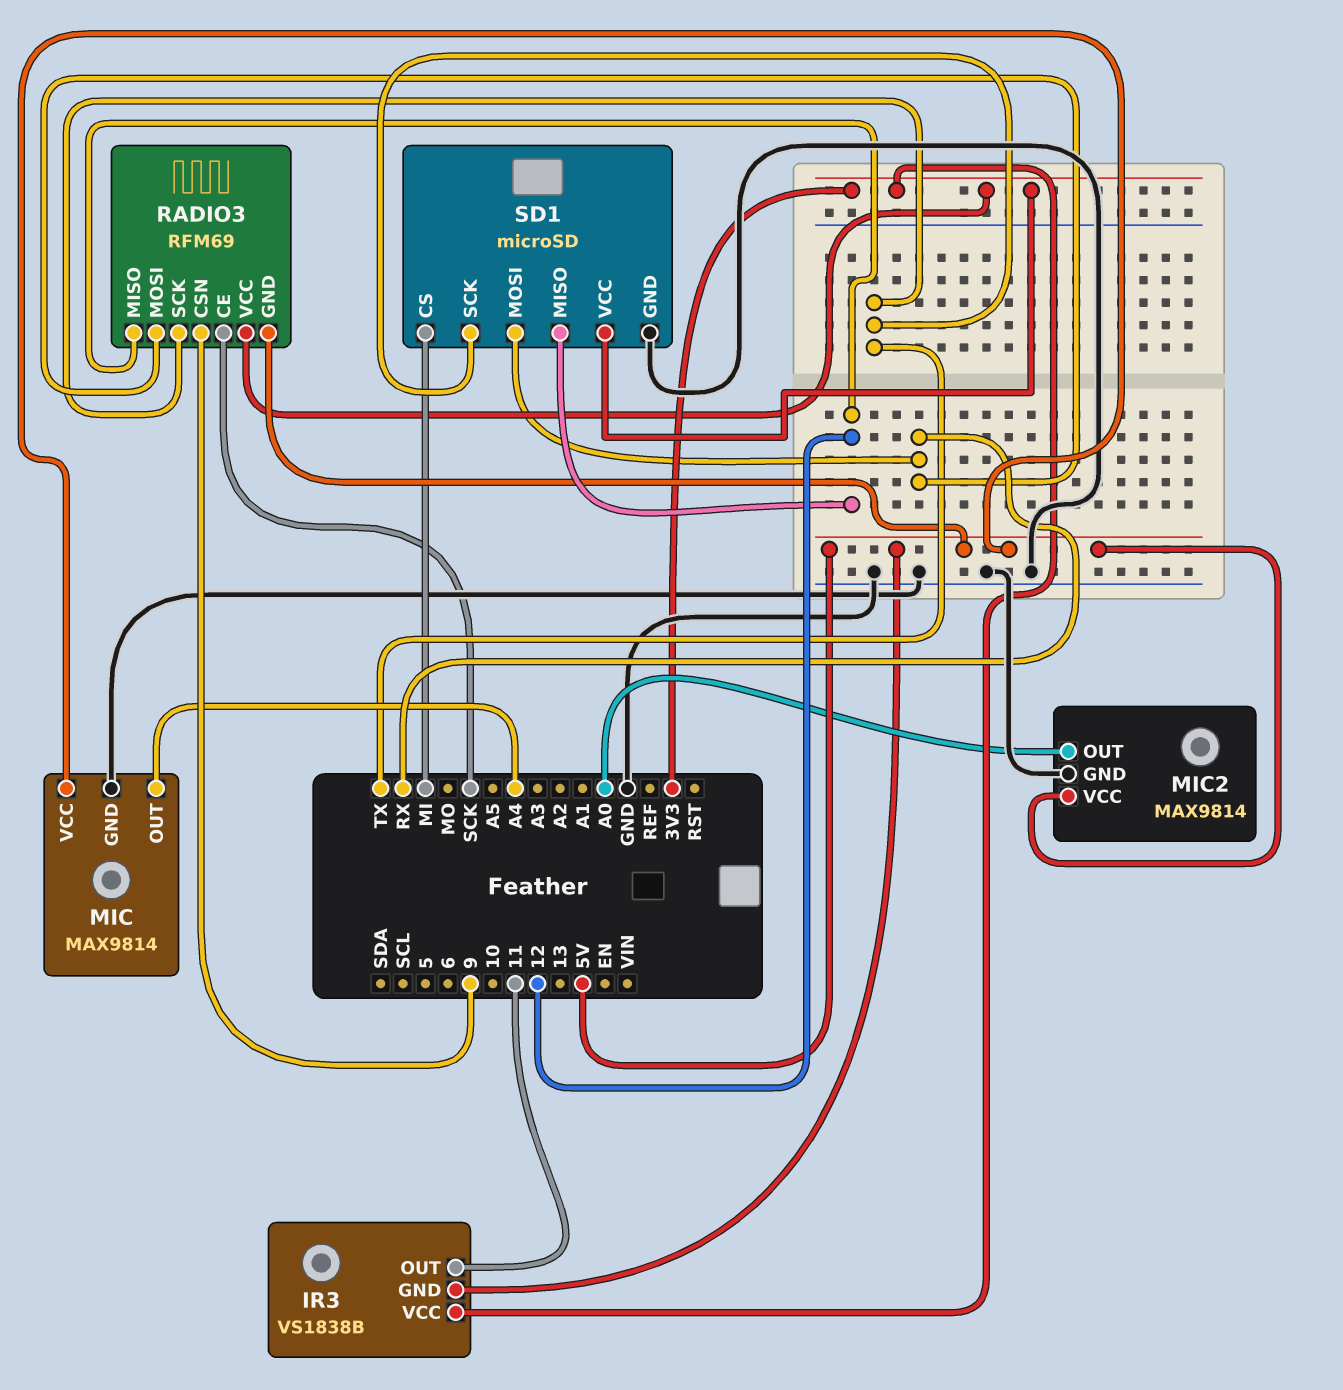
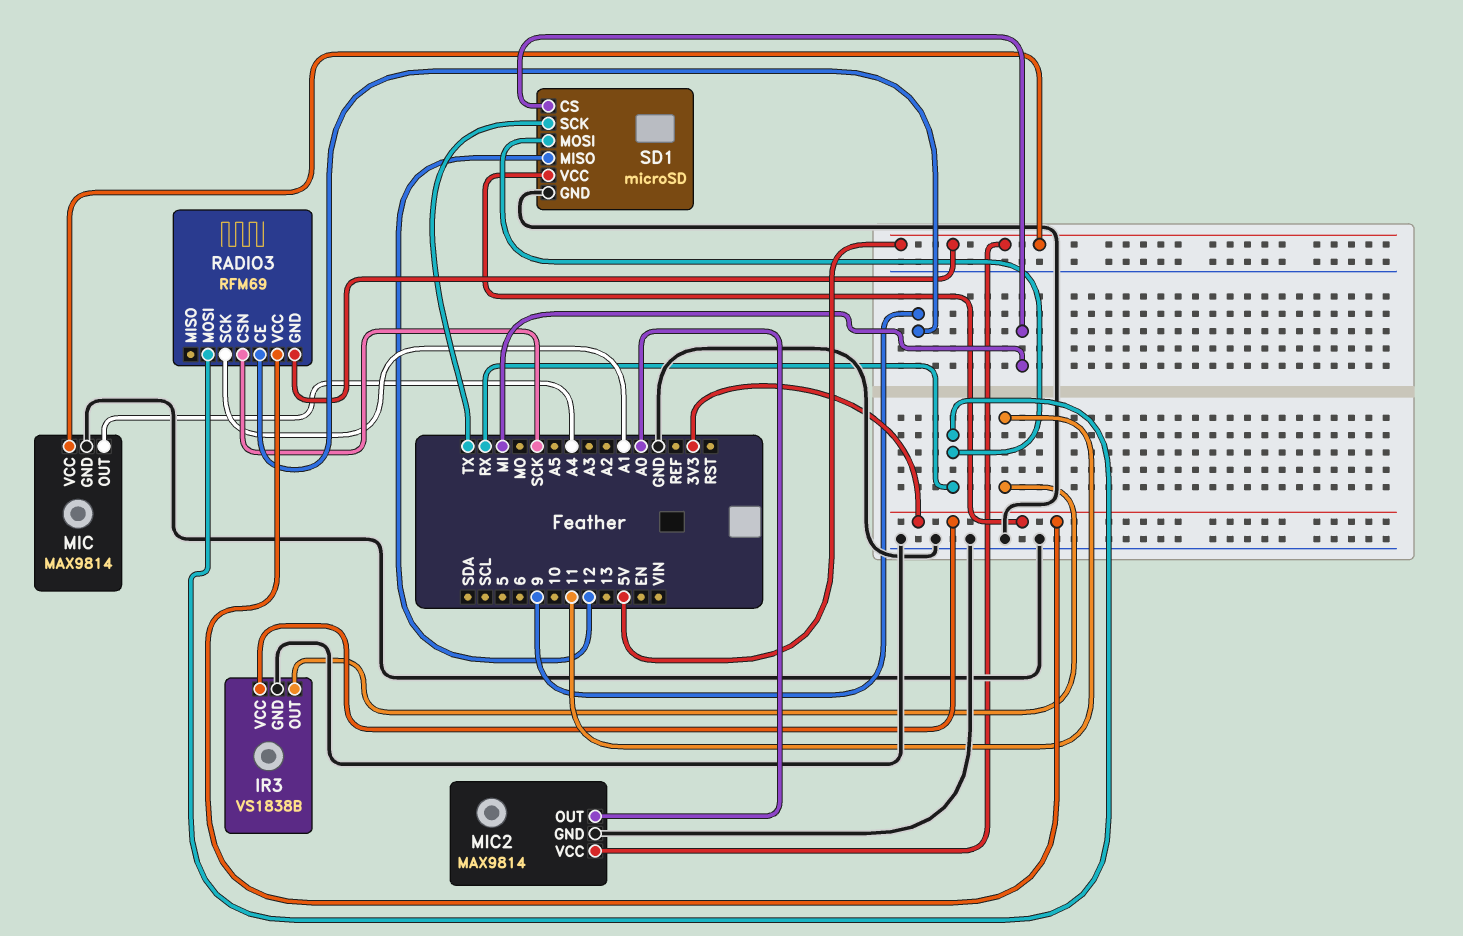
IR3 pin GND: 5V -> GND
RADIO3 pin CE: SCK -> 9
RADIO3 pin CSN: 9 -> SCK
RADIO3 pin MISO: 12 -> none
RADIO3 pin SCK: TX -> A1

